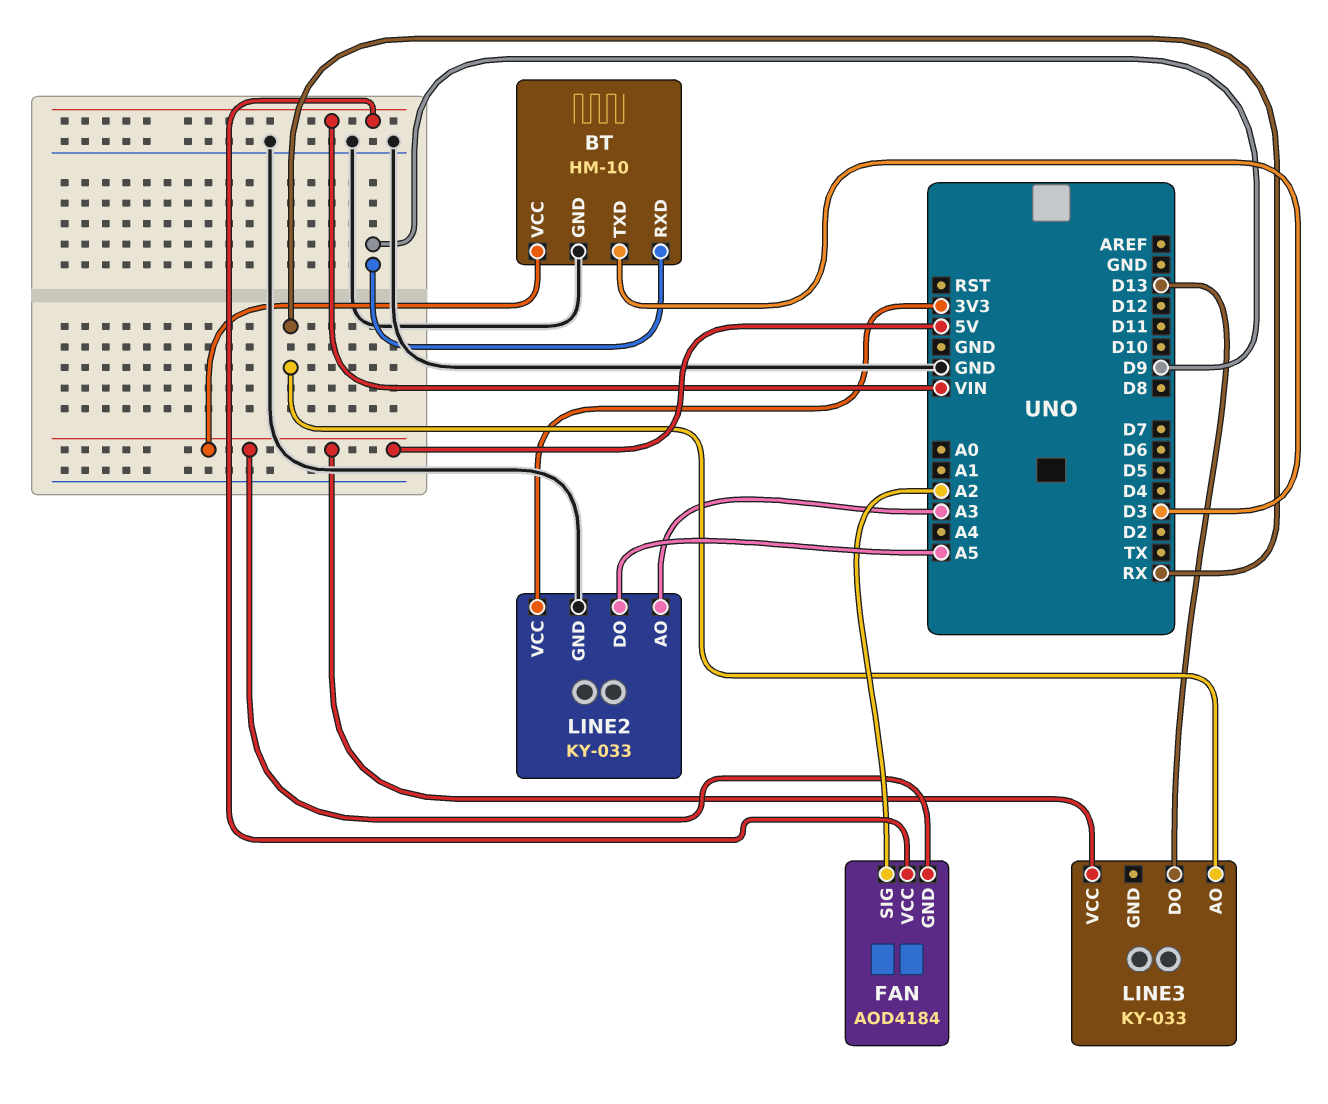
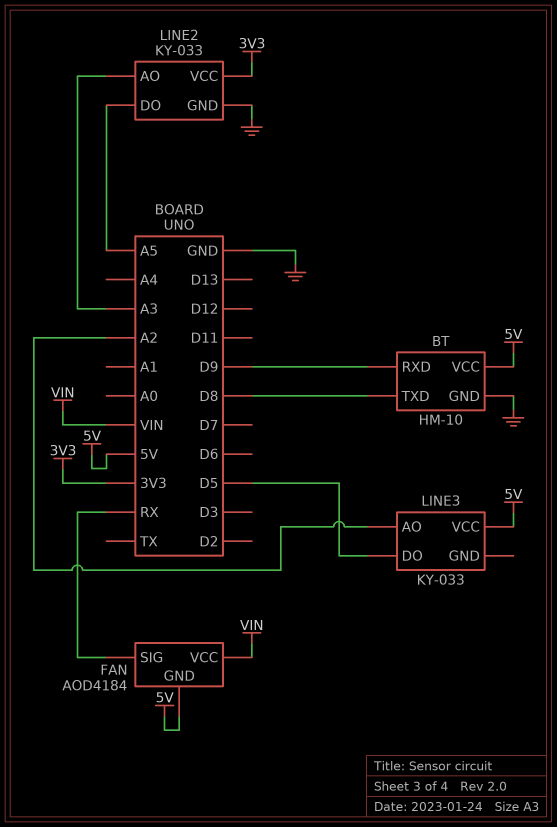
BT pin TXD: D3 -> D8
FAN pin SIG: A2 -> RX
LINE3 pin AO: RX -> A2
LINE3 pin DO: D13 -> D5

